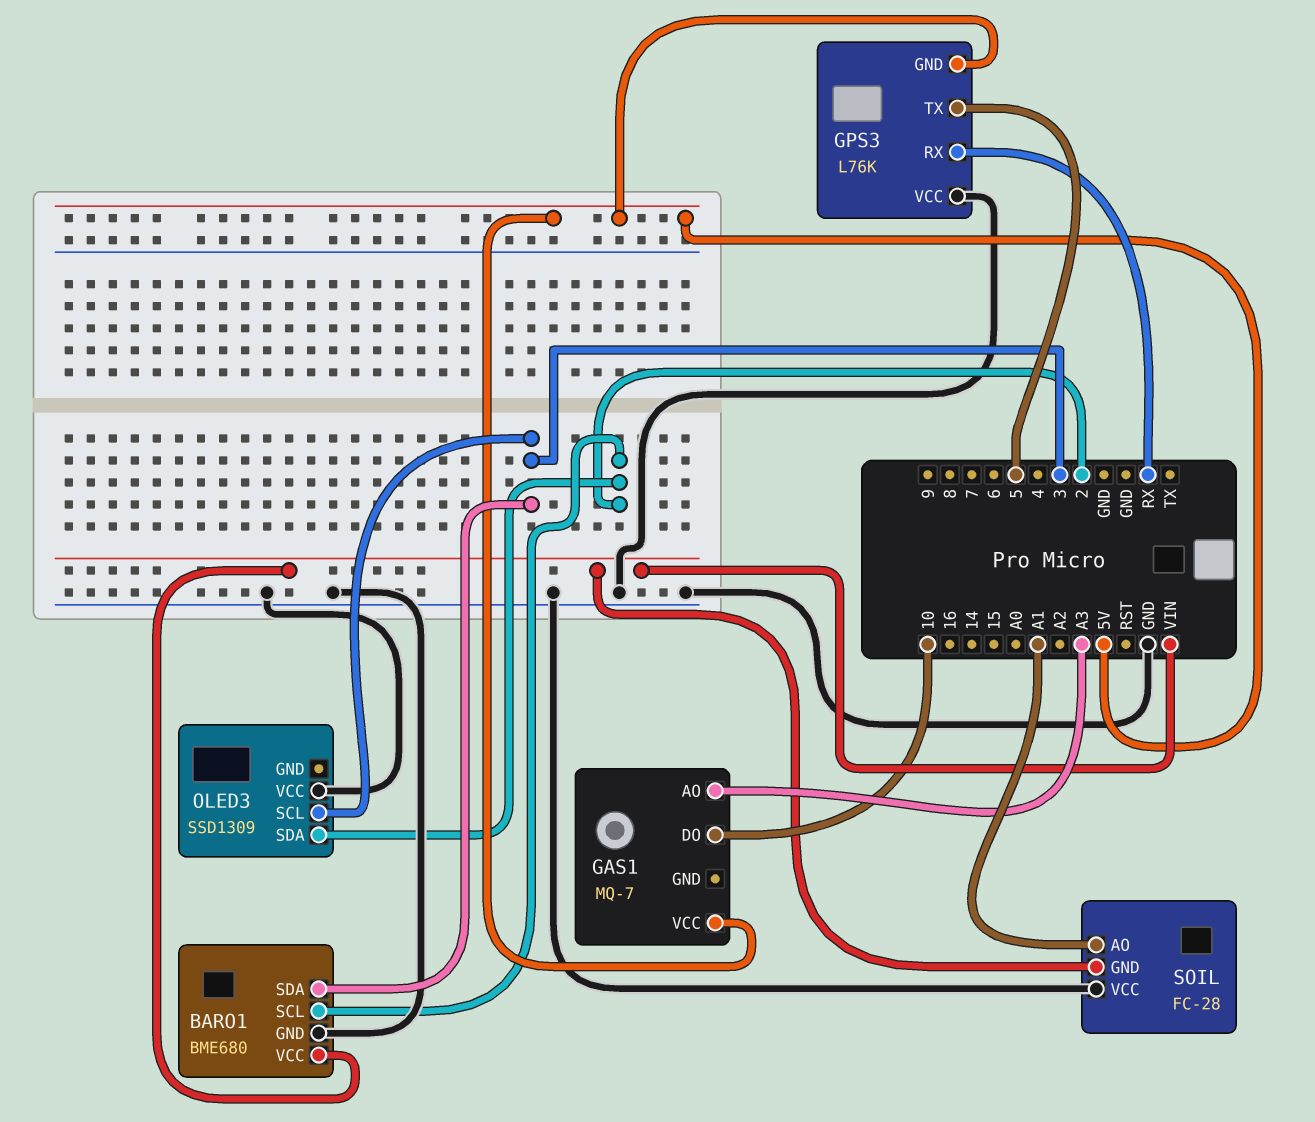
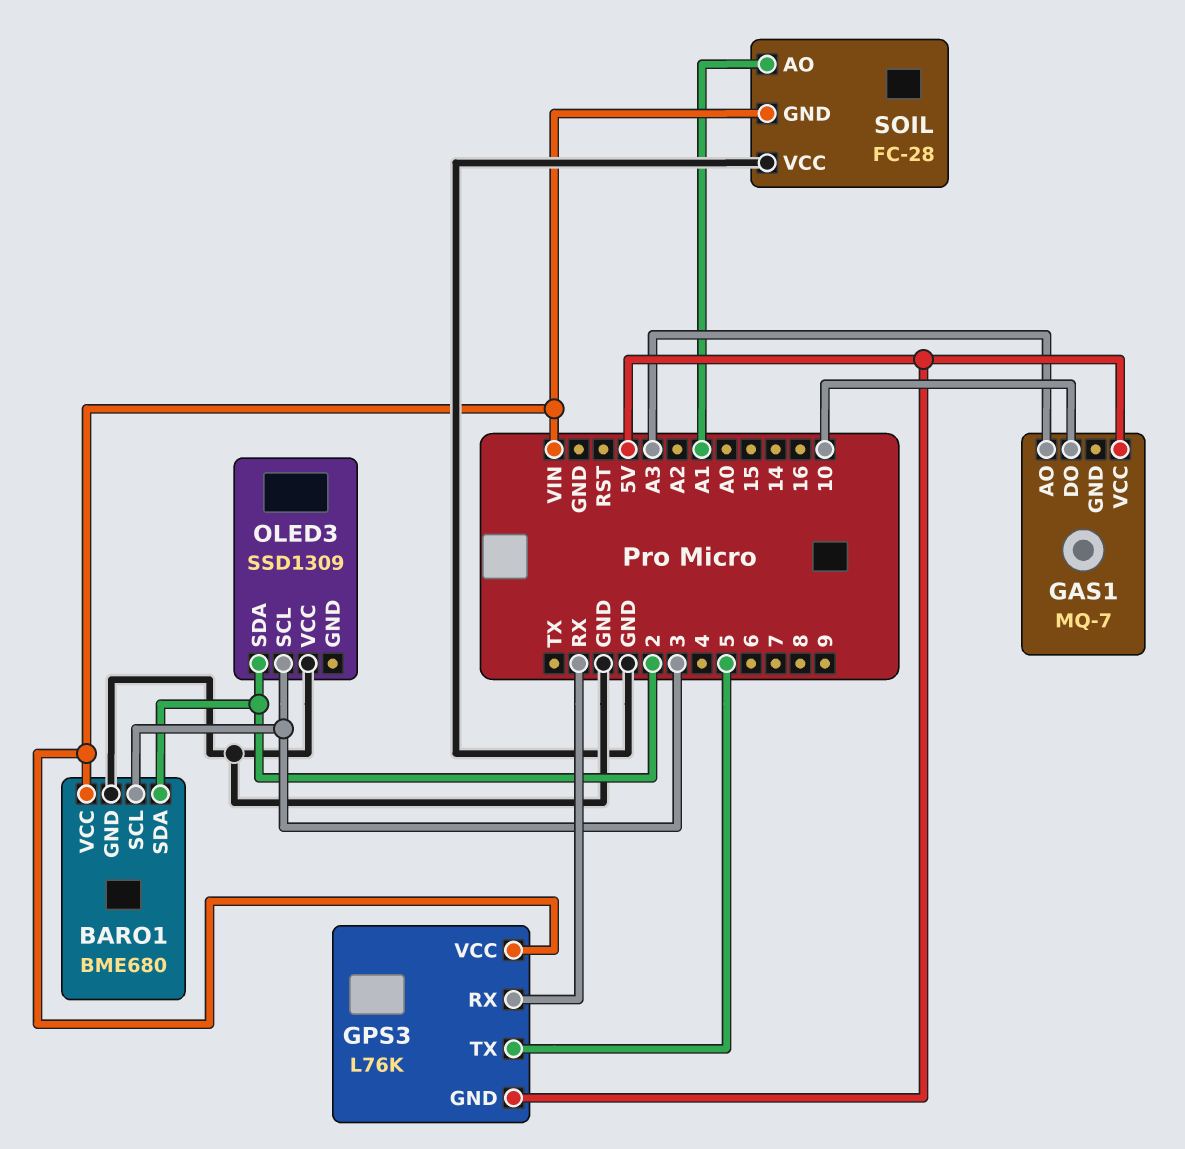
BARO1 pin SCL: 2 -> 3
BARO1 pin SDA: 3 -> 2
GPS3 pin VCC: GND -> VIN

